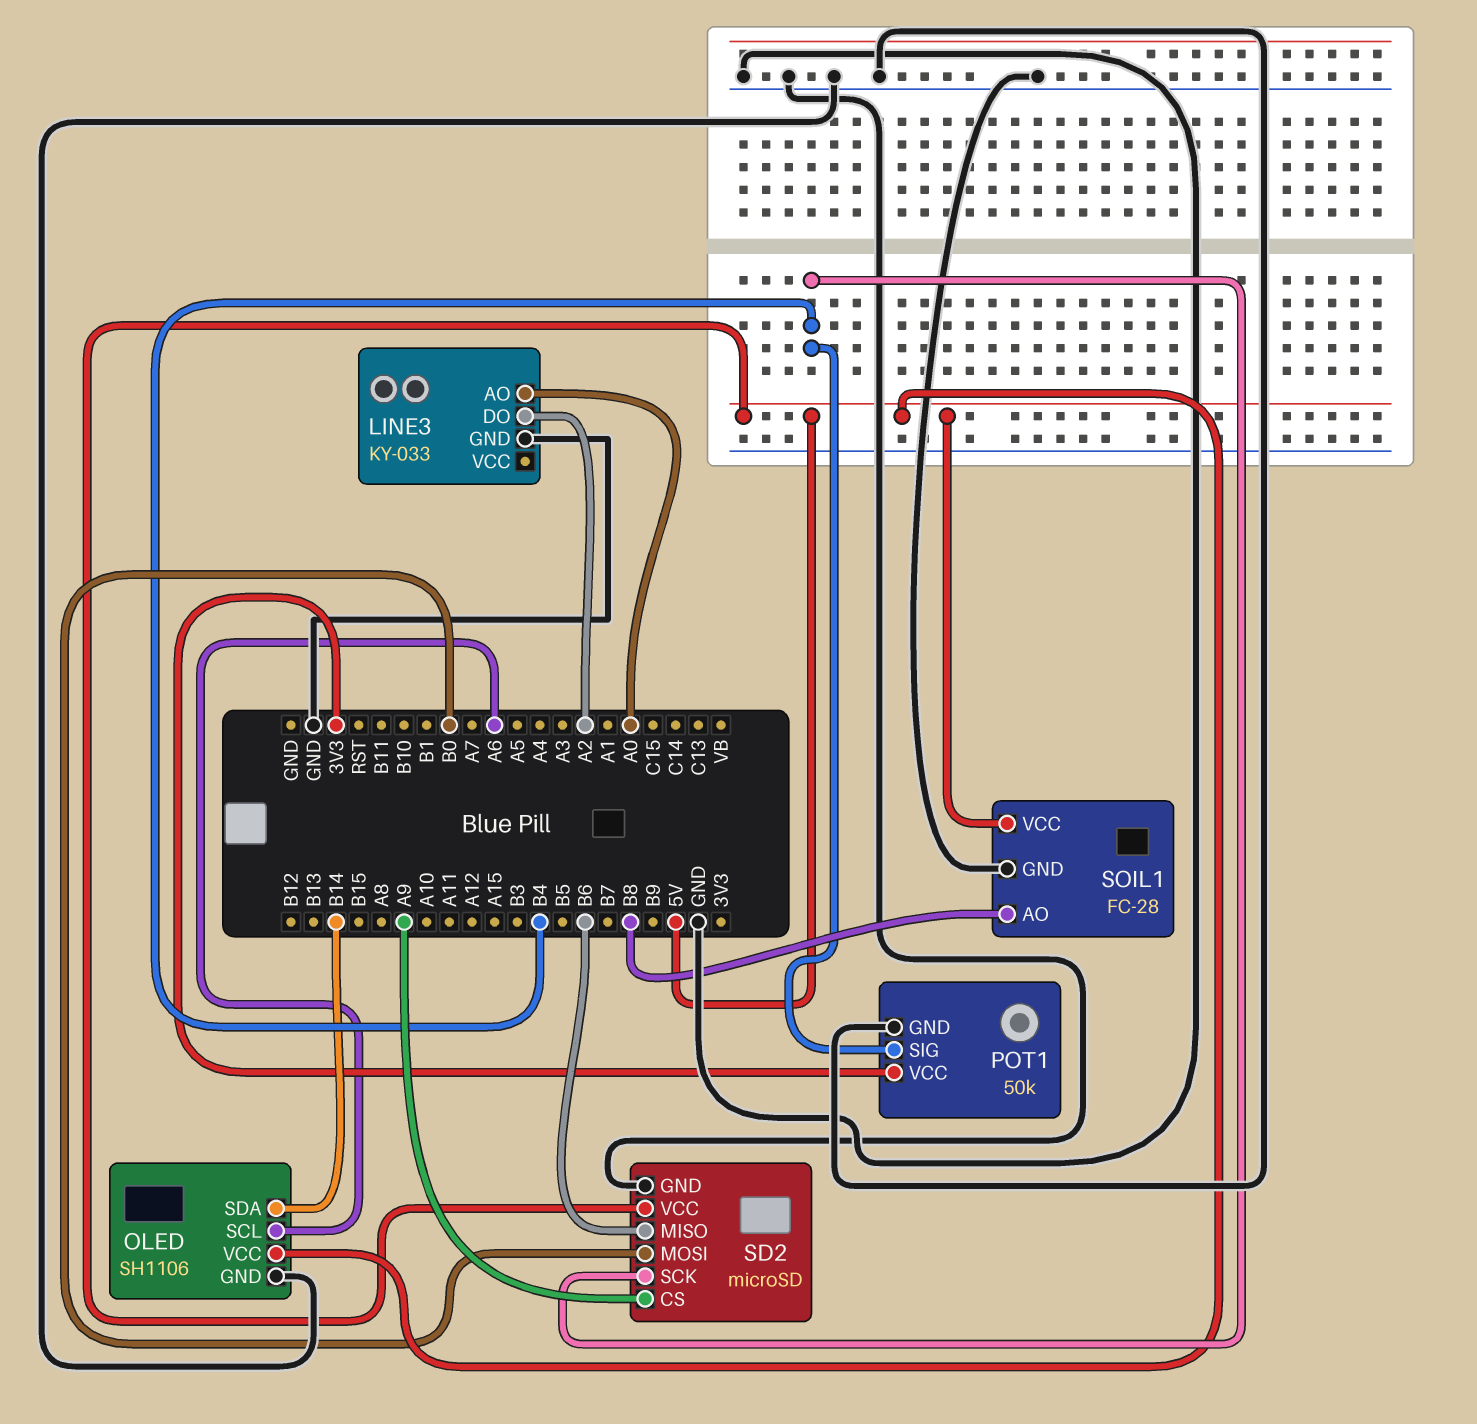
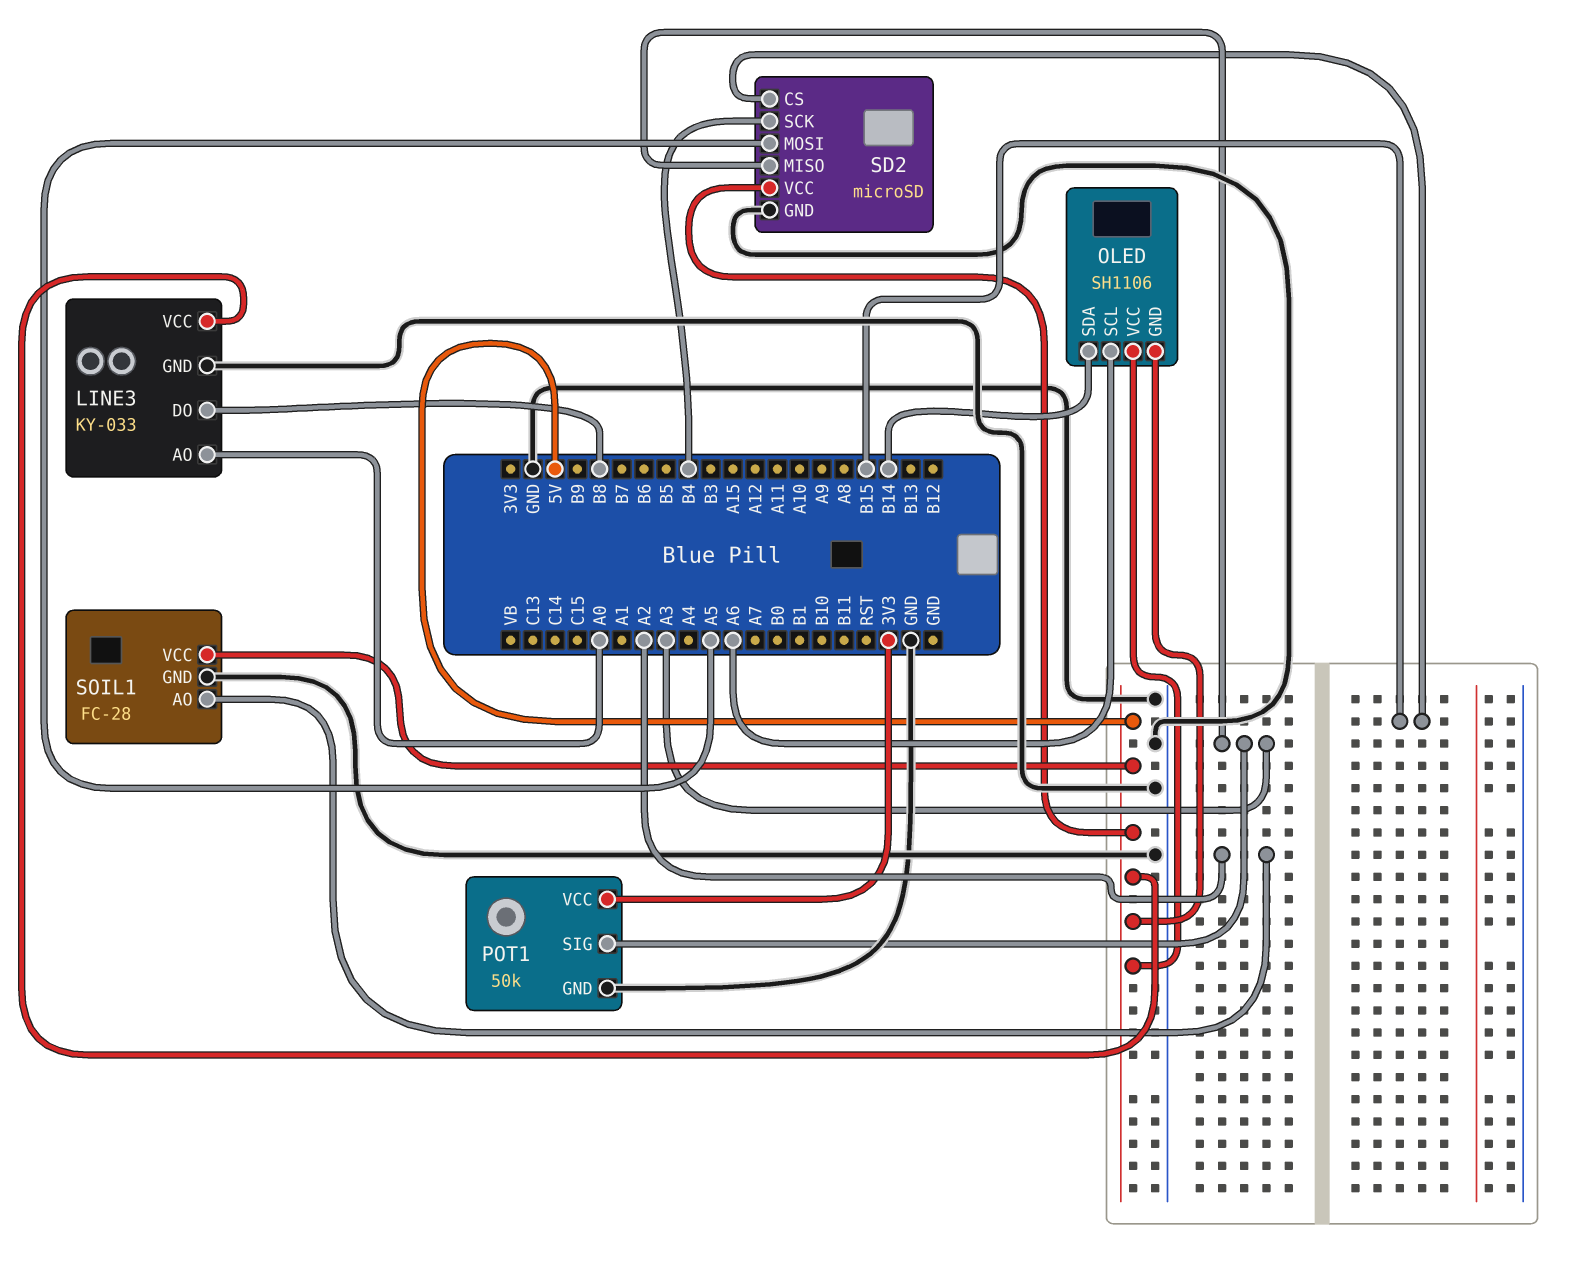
LINE3 pin DO: A2 -> B8
LINE3 pin VCC: none -> 5V
OLED pin GND: GND -> 5V
POT1 pin SIG: B4 -> A3
SD2 pin CS: A9 -> B15
SD2 pin MISO: B6 -> A3
SD2 pin MOSI: B0 -> A5
SOIL1 pin AO: B8 -> A2

